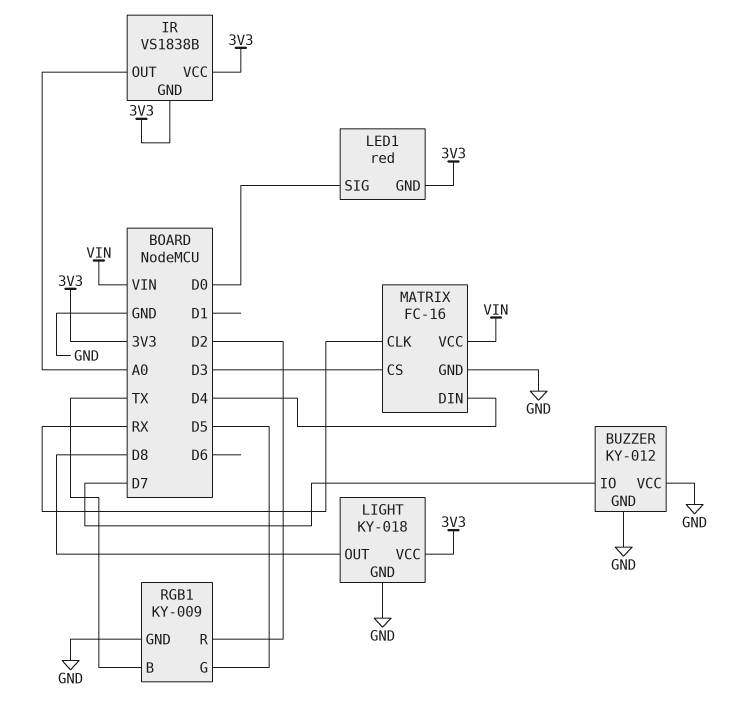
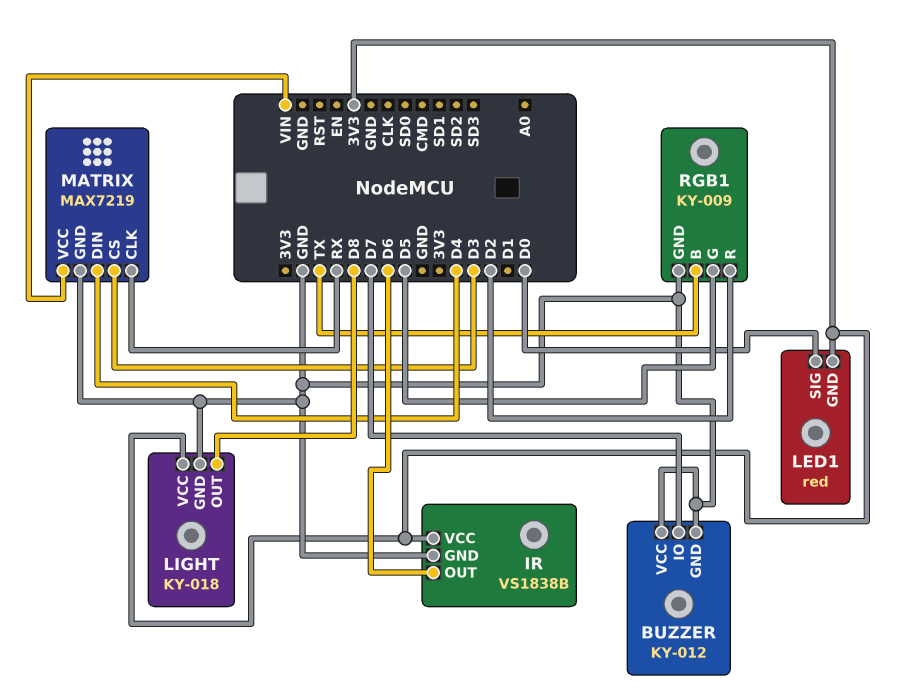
IR pin GND: 3V3 -> GND
IR pin OUT: A0 -> D6
MATRIX: FC-16 -> MAX7219

